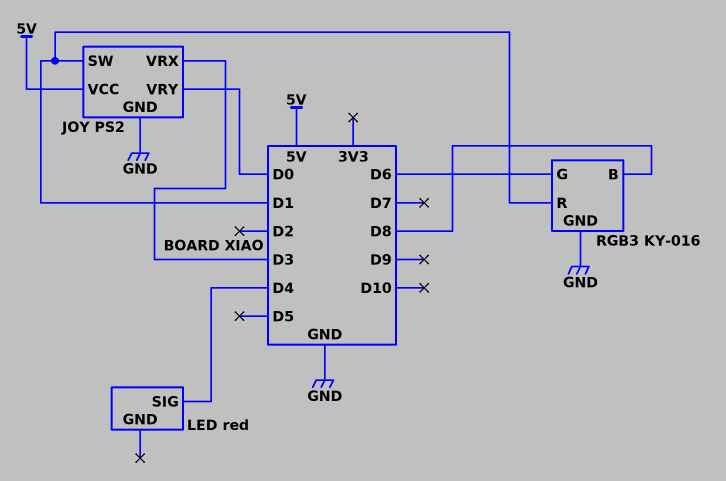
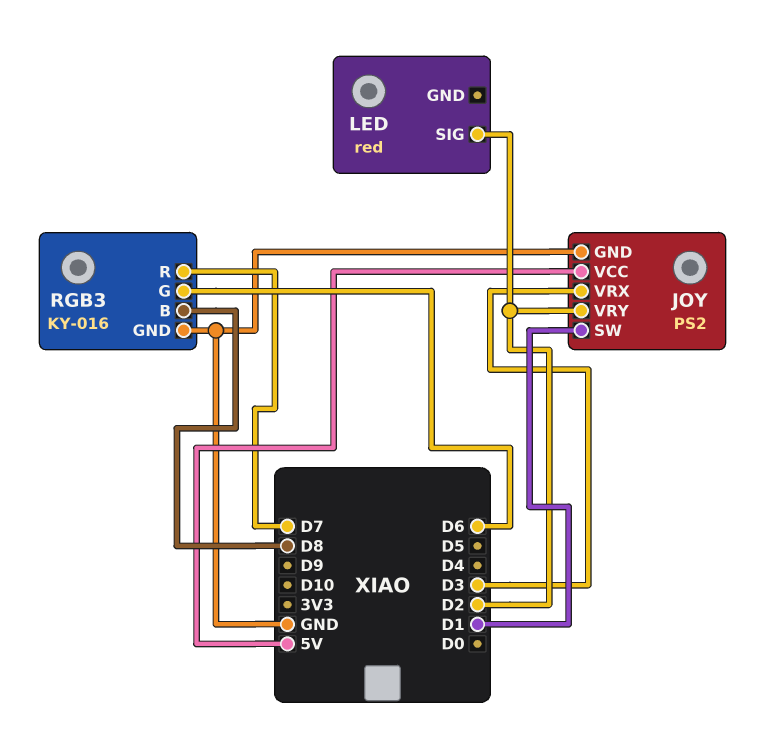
JOY pin VRY: D0 -> D2
LED pin SIG: D4 -> D2
RGB3 pin R: D1 -> D7

